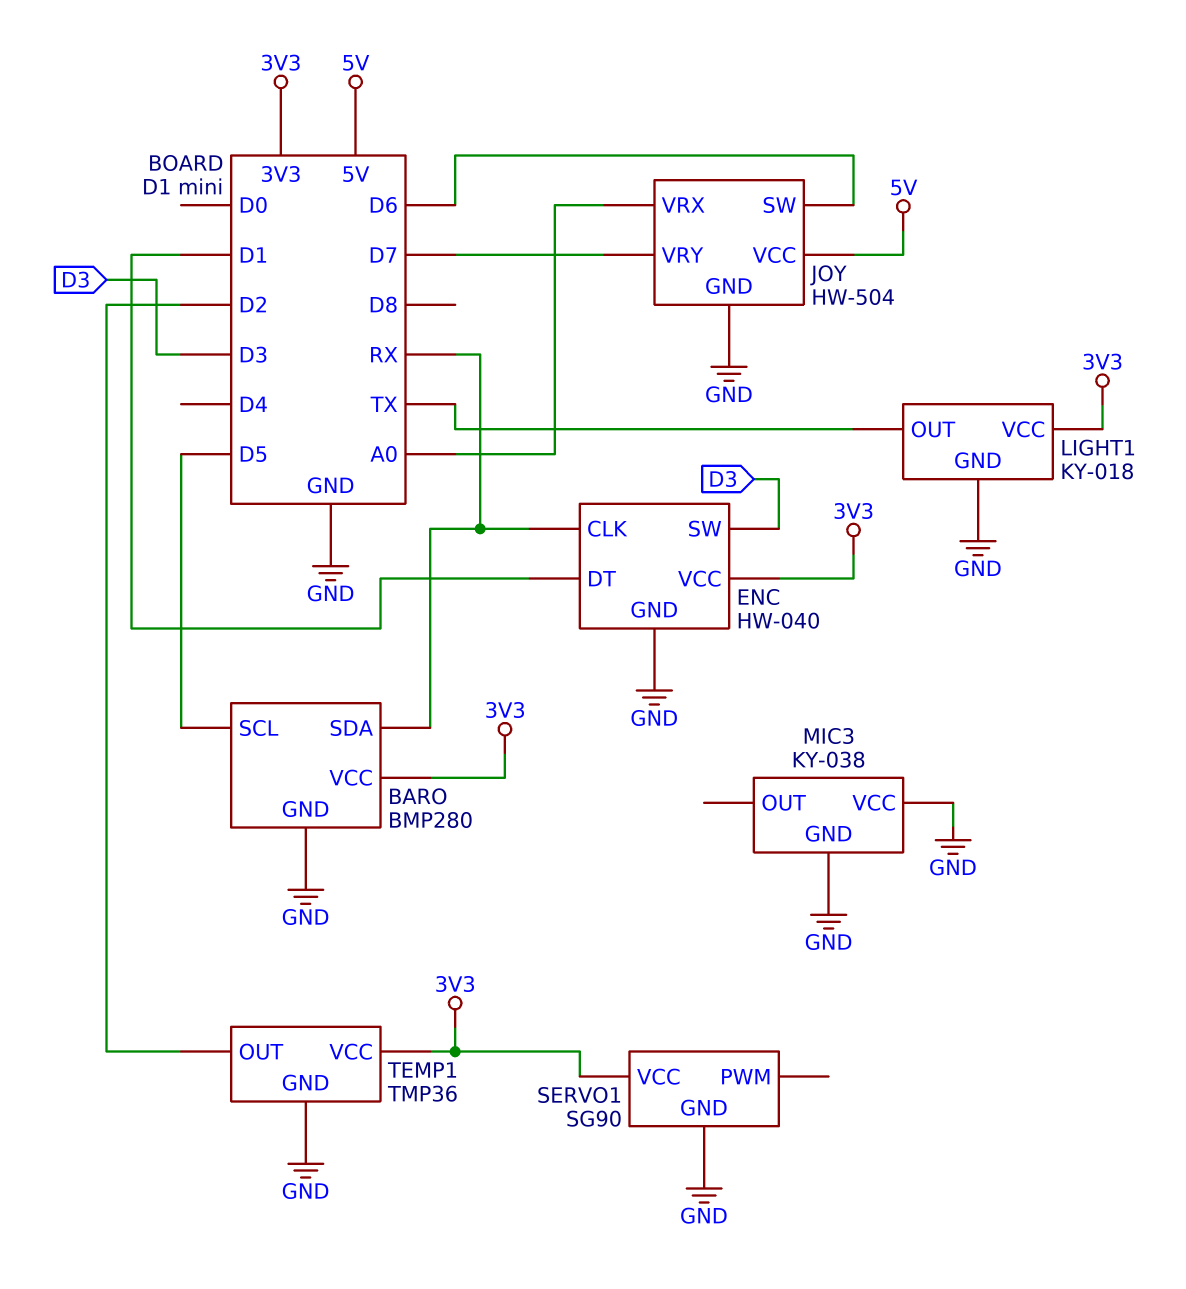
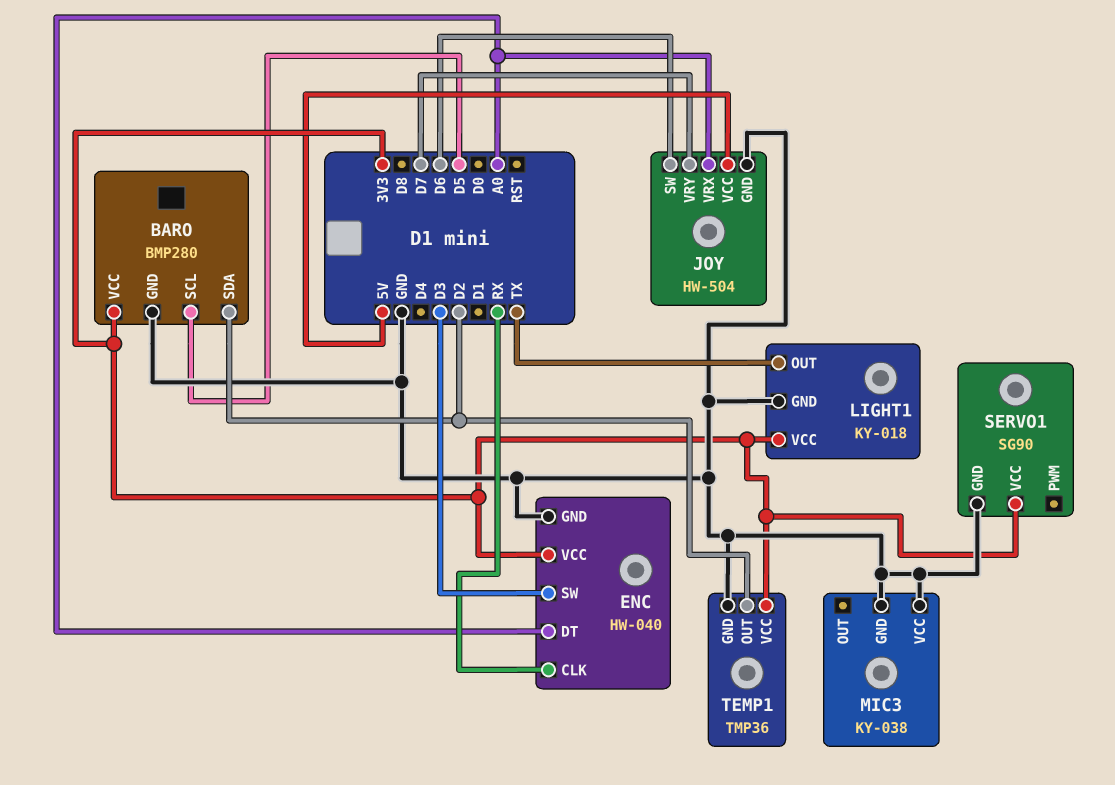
BARO pin SDA: RX -> D2
ENC pin DT: D1 -> A0

